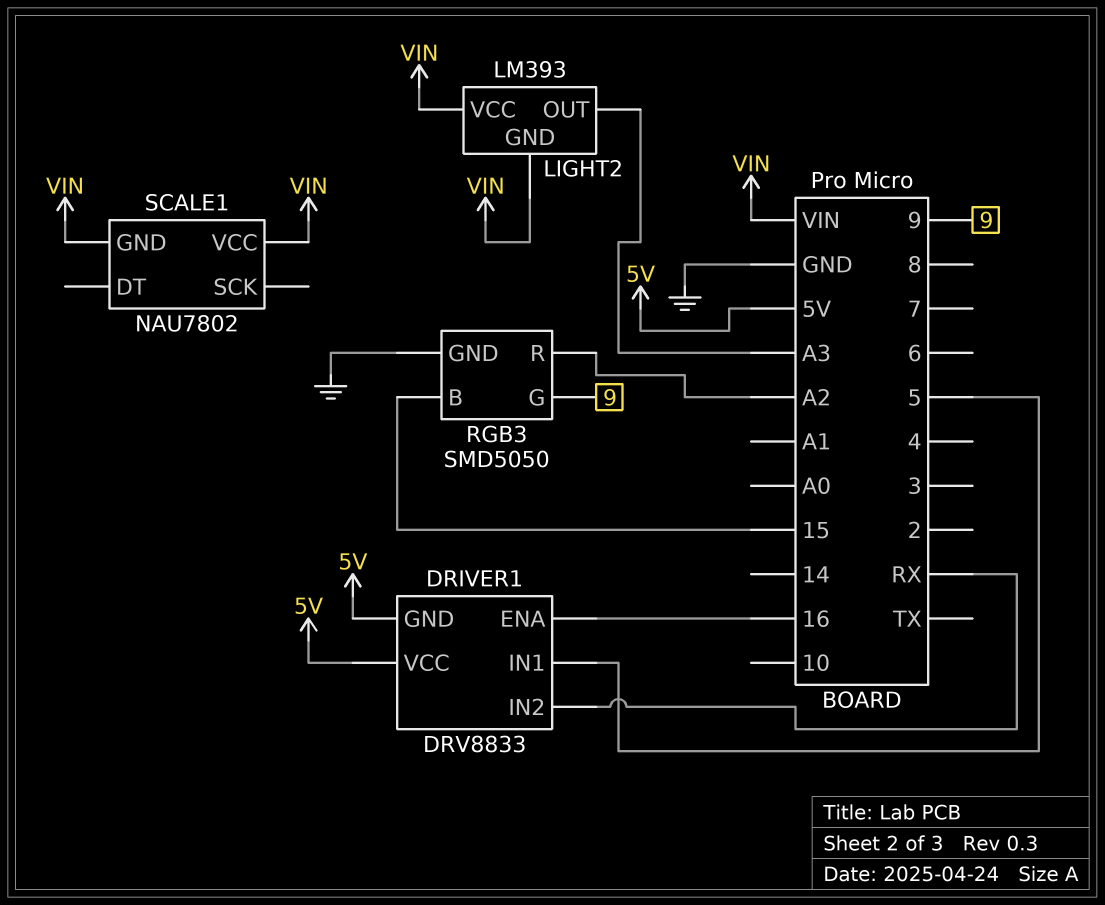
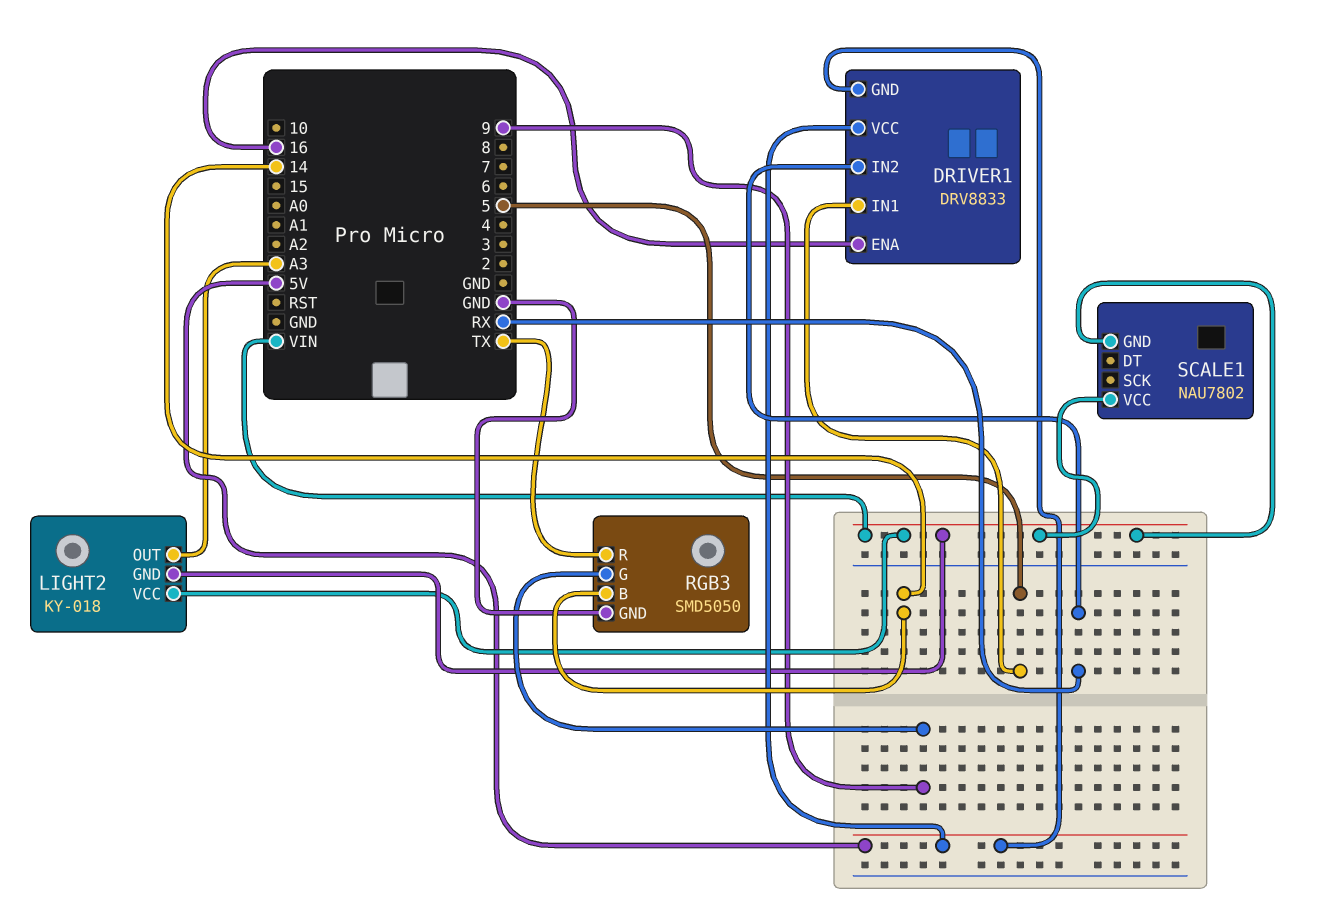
LIGHT2: LM393 -> KY-018
RGB3 pin B: 15 -> 14
RGB3 pin R: A2 -> TX

